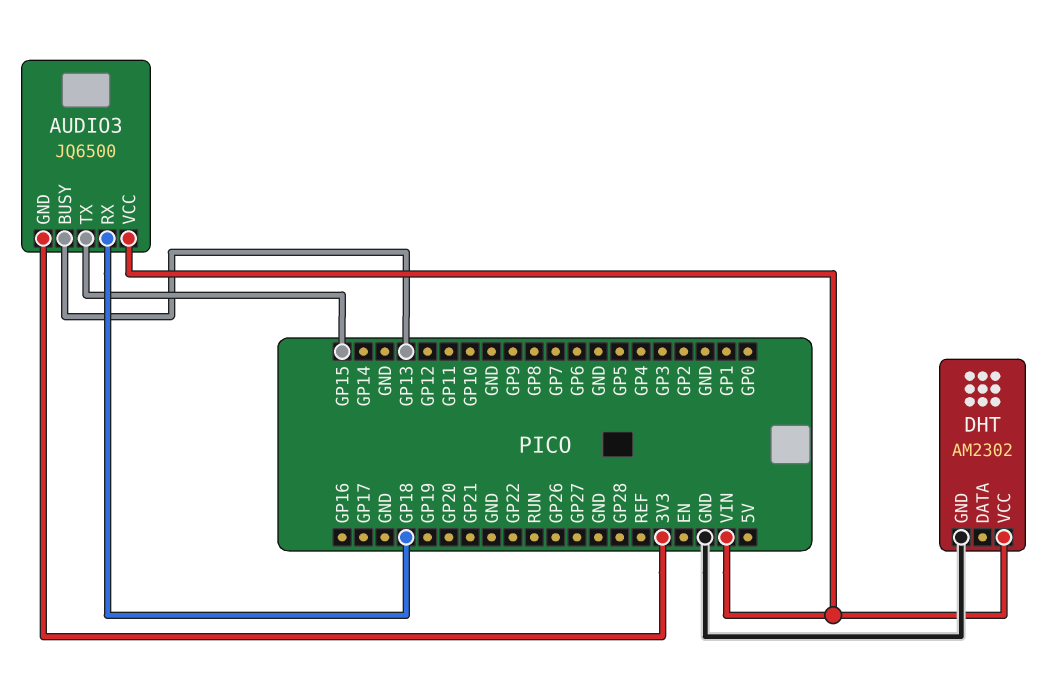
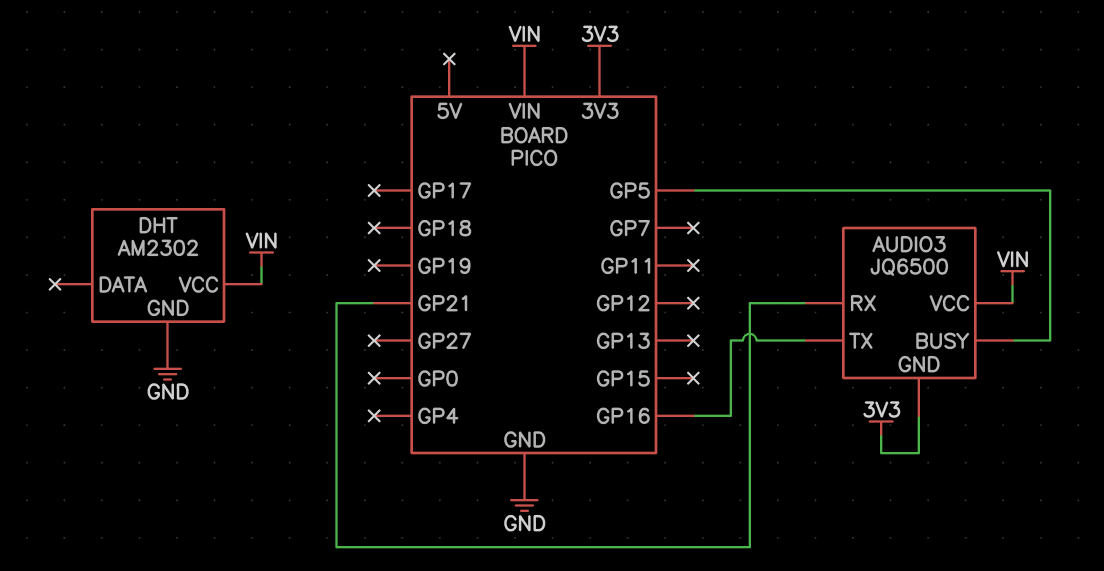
AUDIO3 pin BUSY: GP13 -> GP5
AUDIO3 pin RX: GP18 -> GP21
AUDIO3 pin TX: GP15 -> GP16

